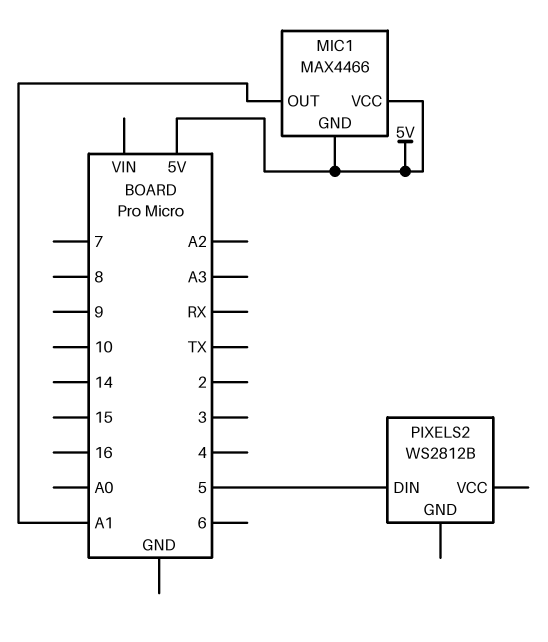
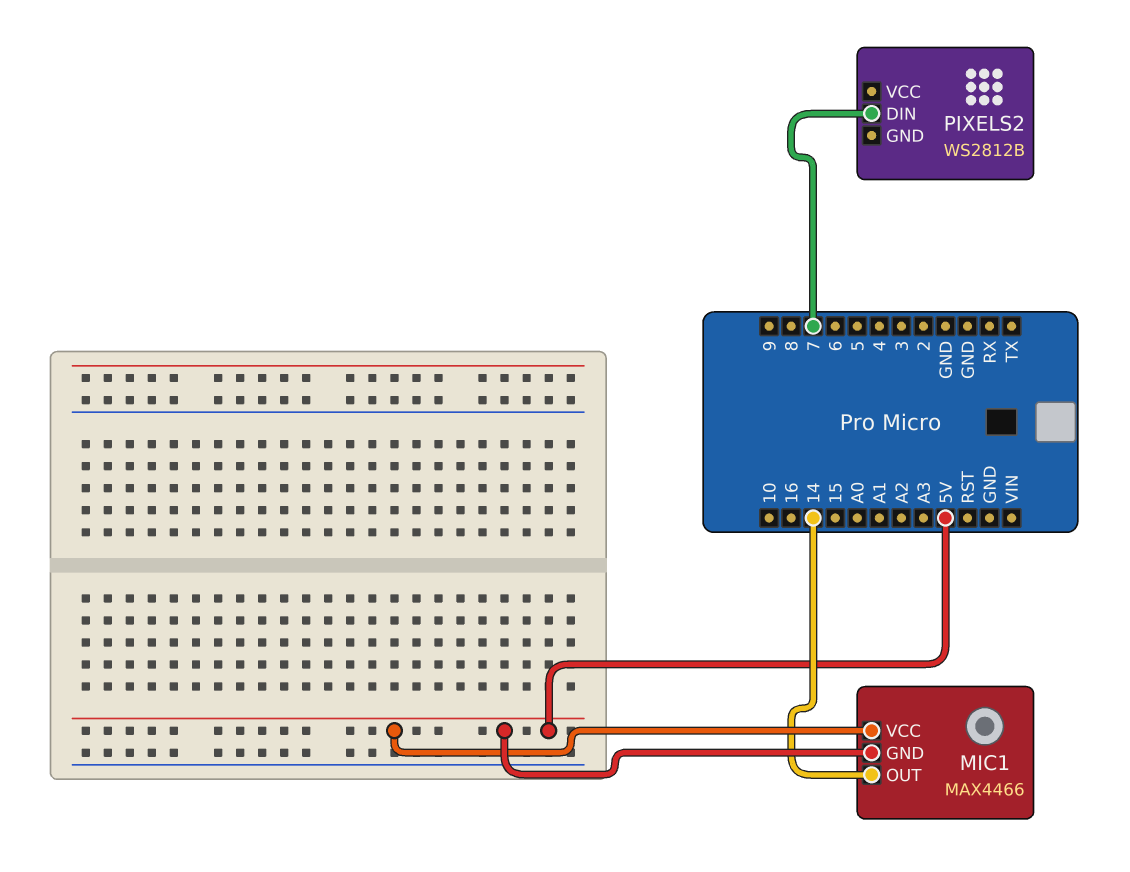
MIC1 pin OUT: A1 -> 14
PIXELS2 pin DIN: 5 -> 7

